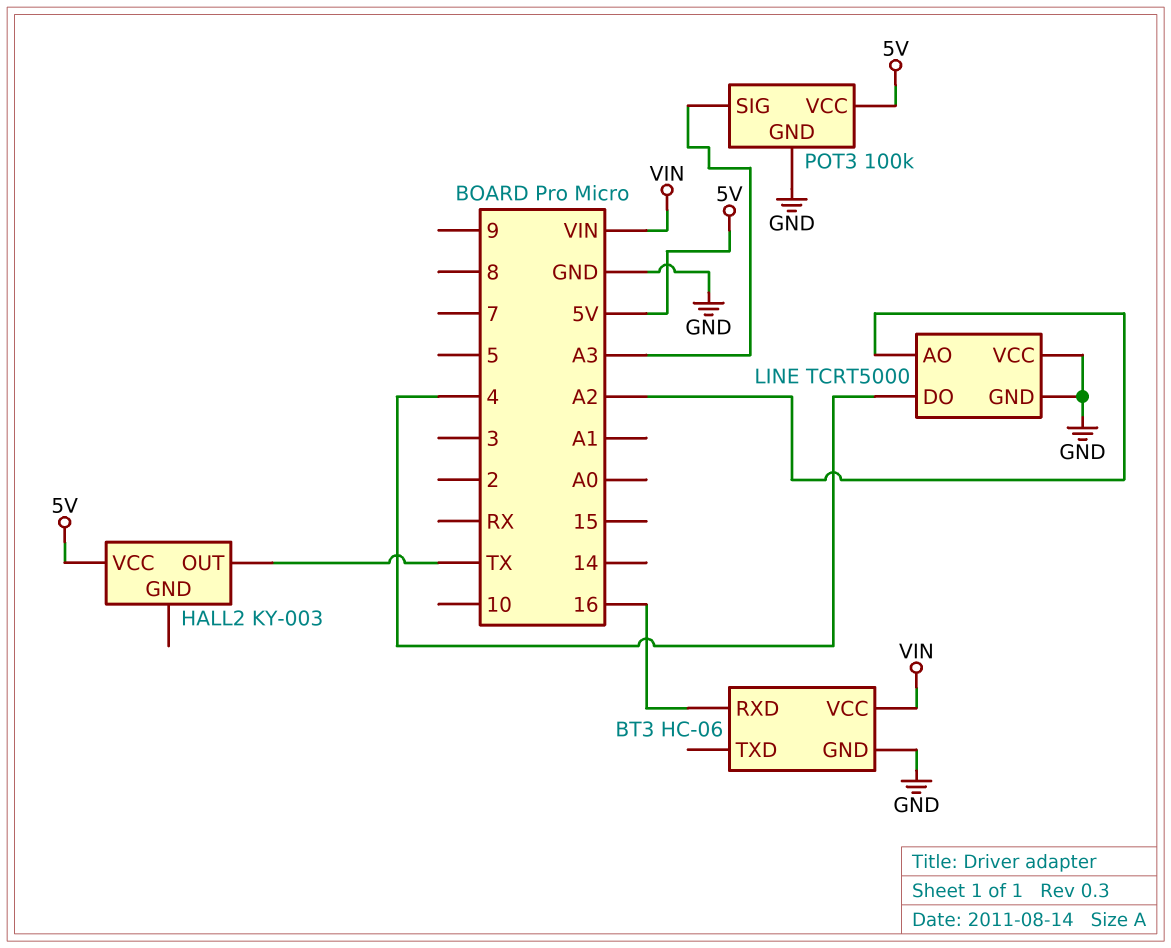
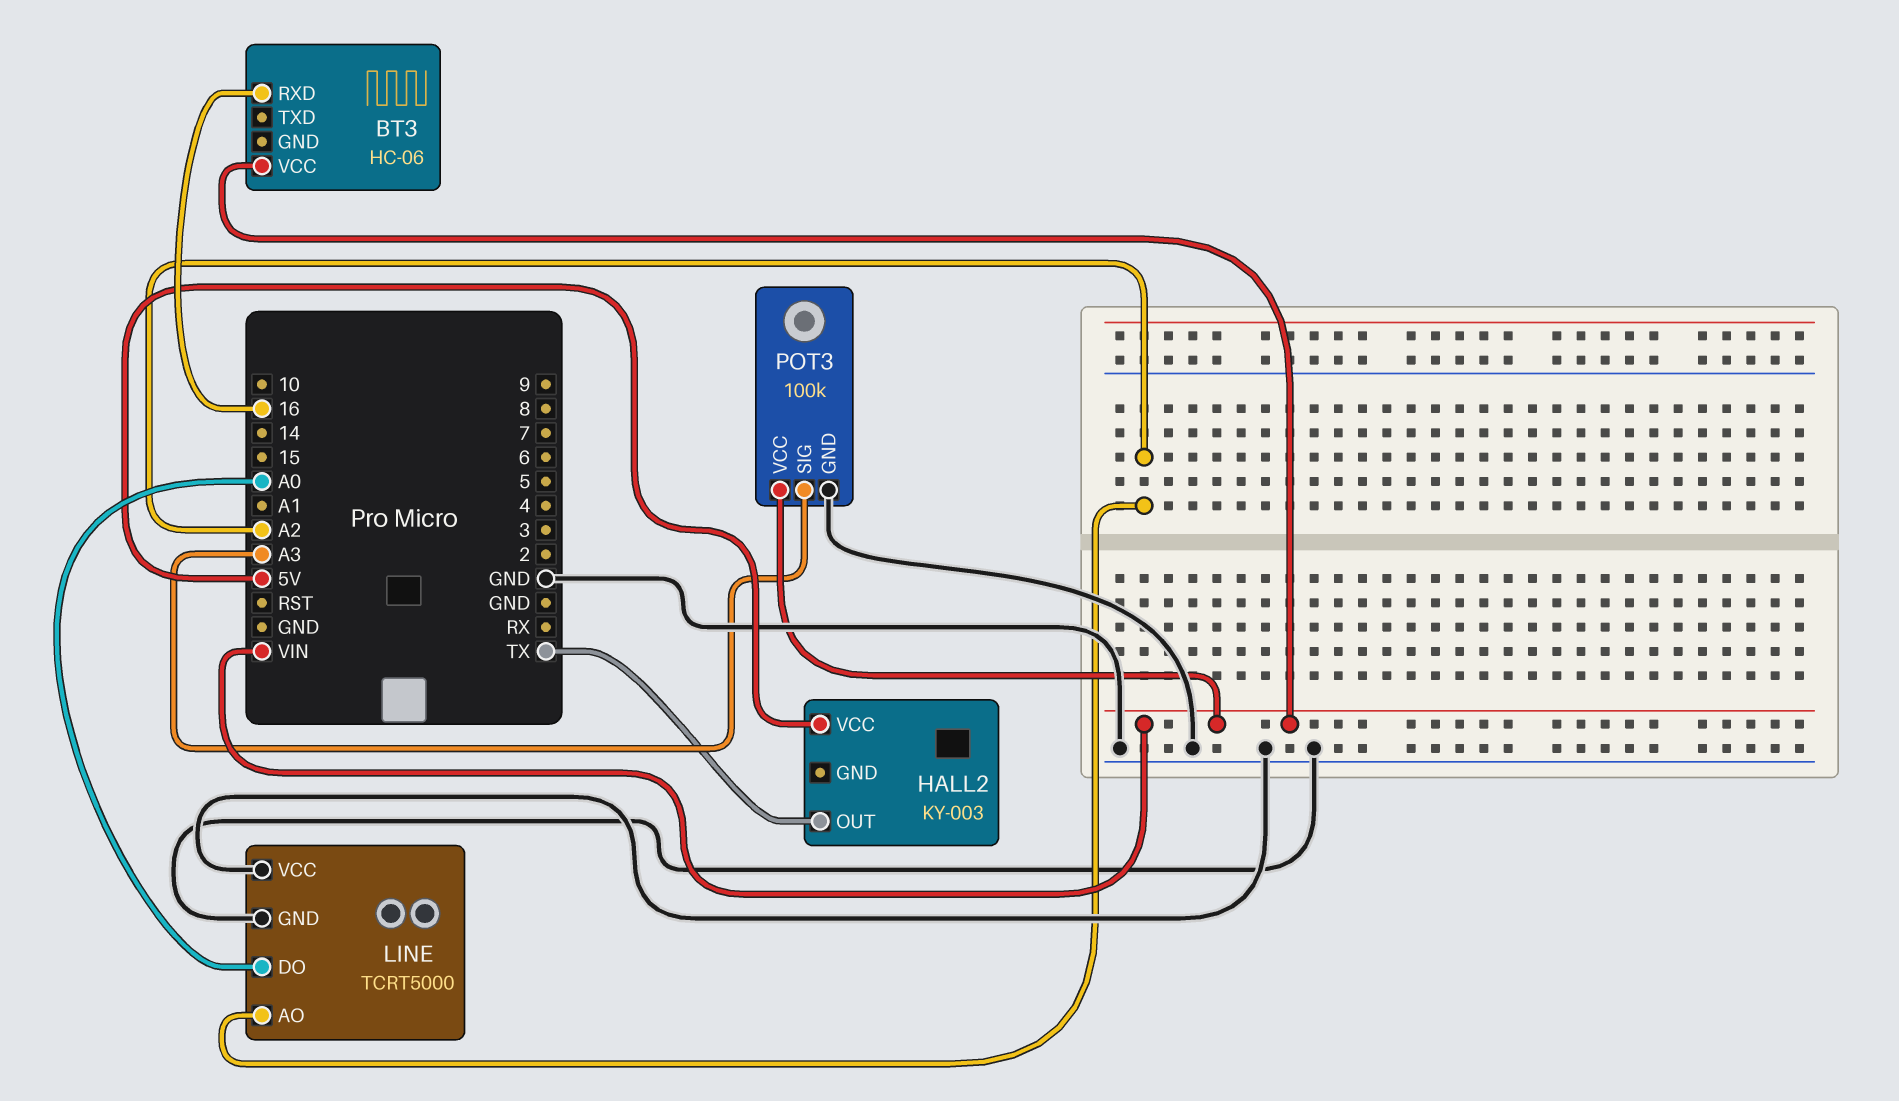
BT3 pin GND: GND -> none
LINE pin DO: 4 -> A0
POT3 pin VCC: 5V -> VIN

